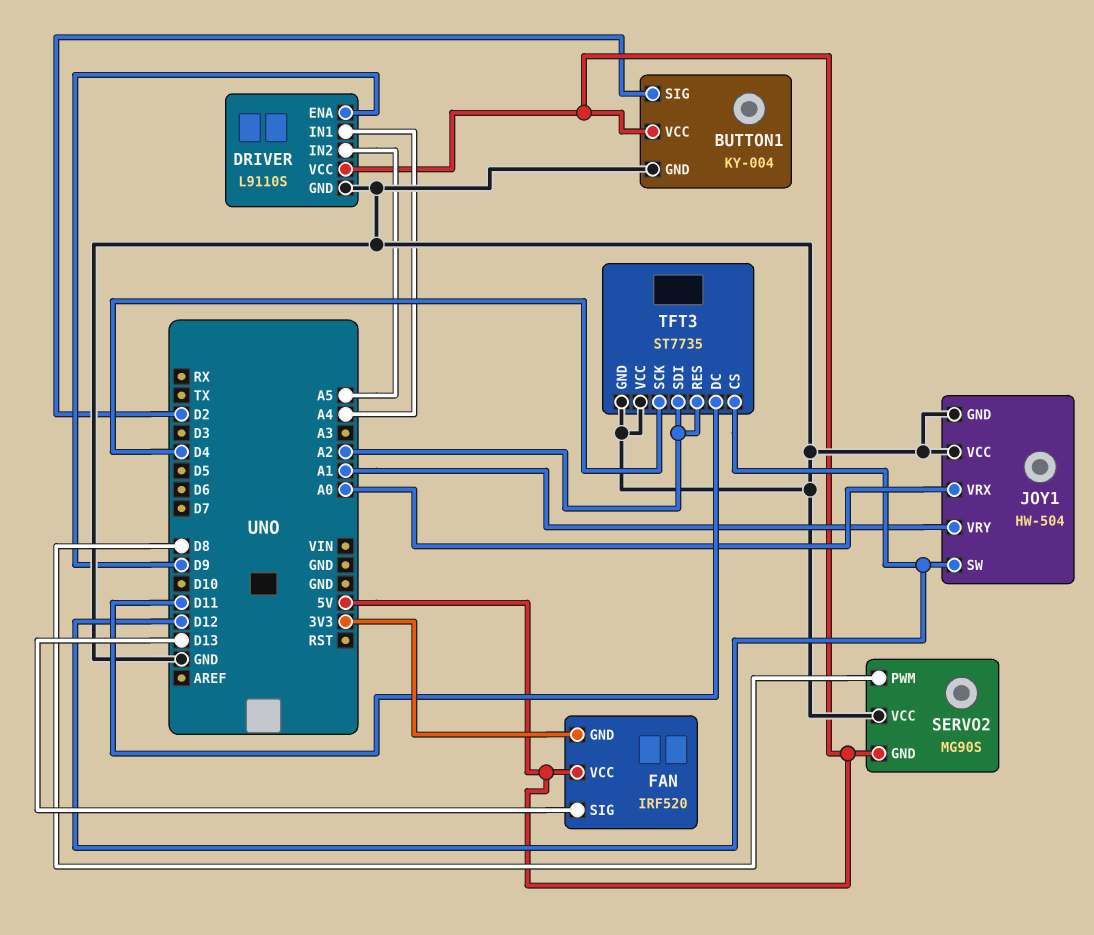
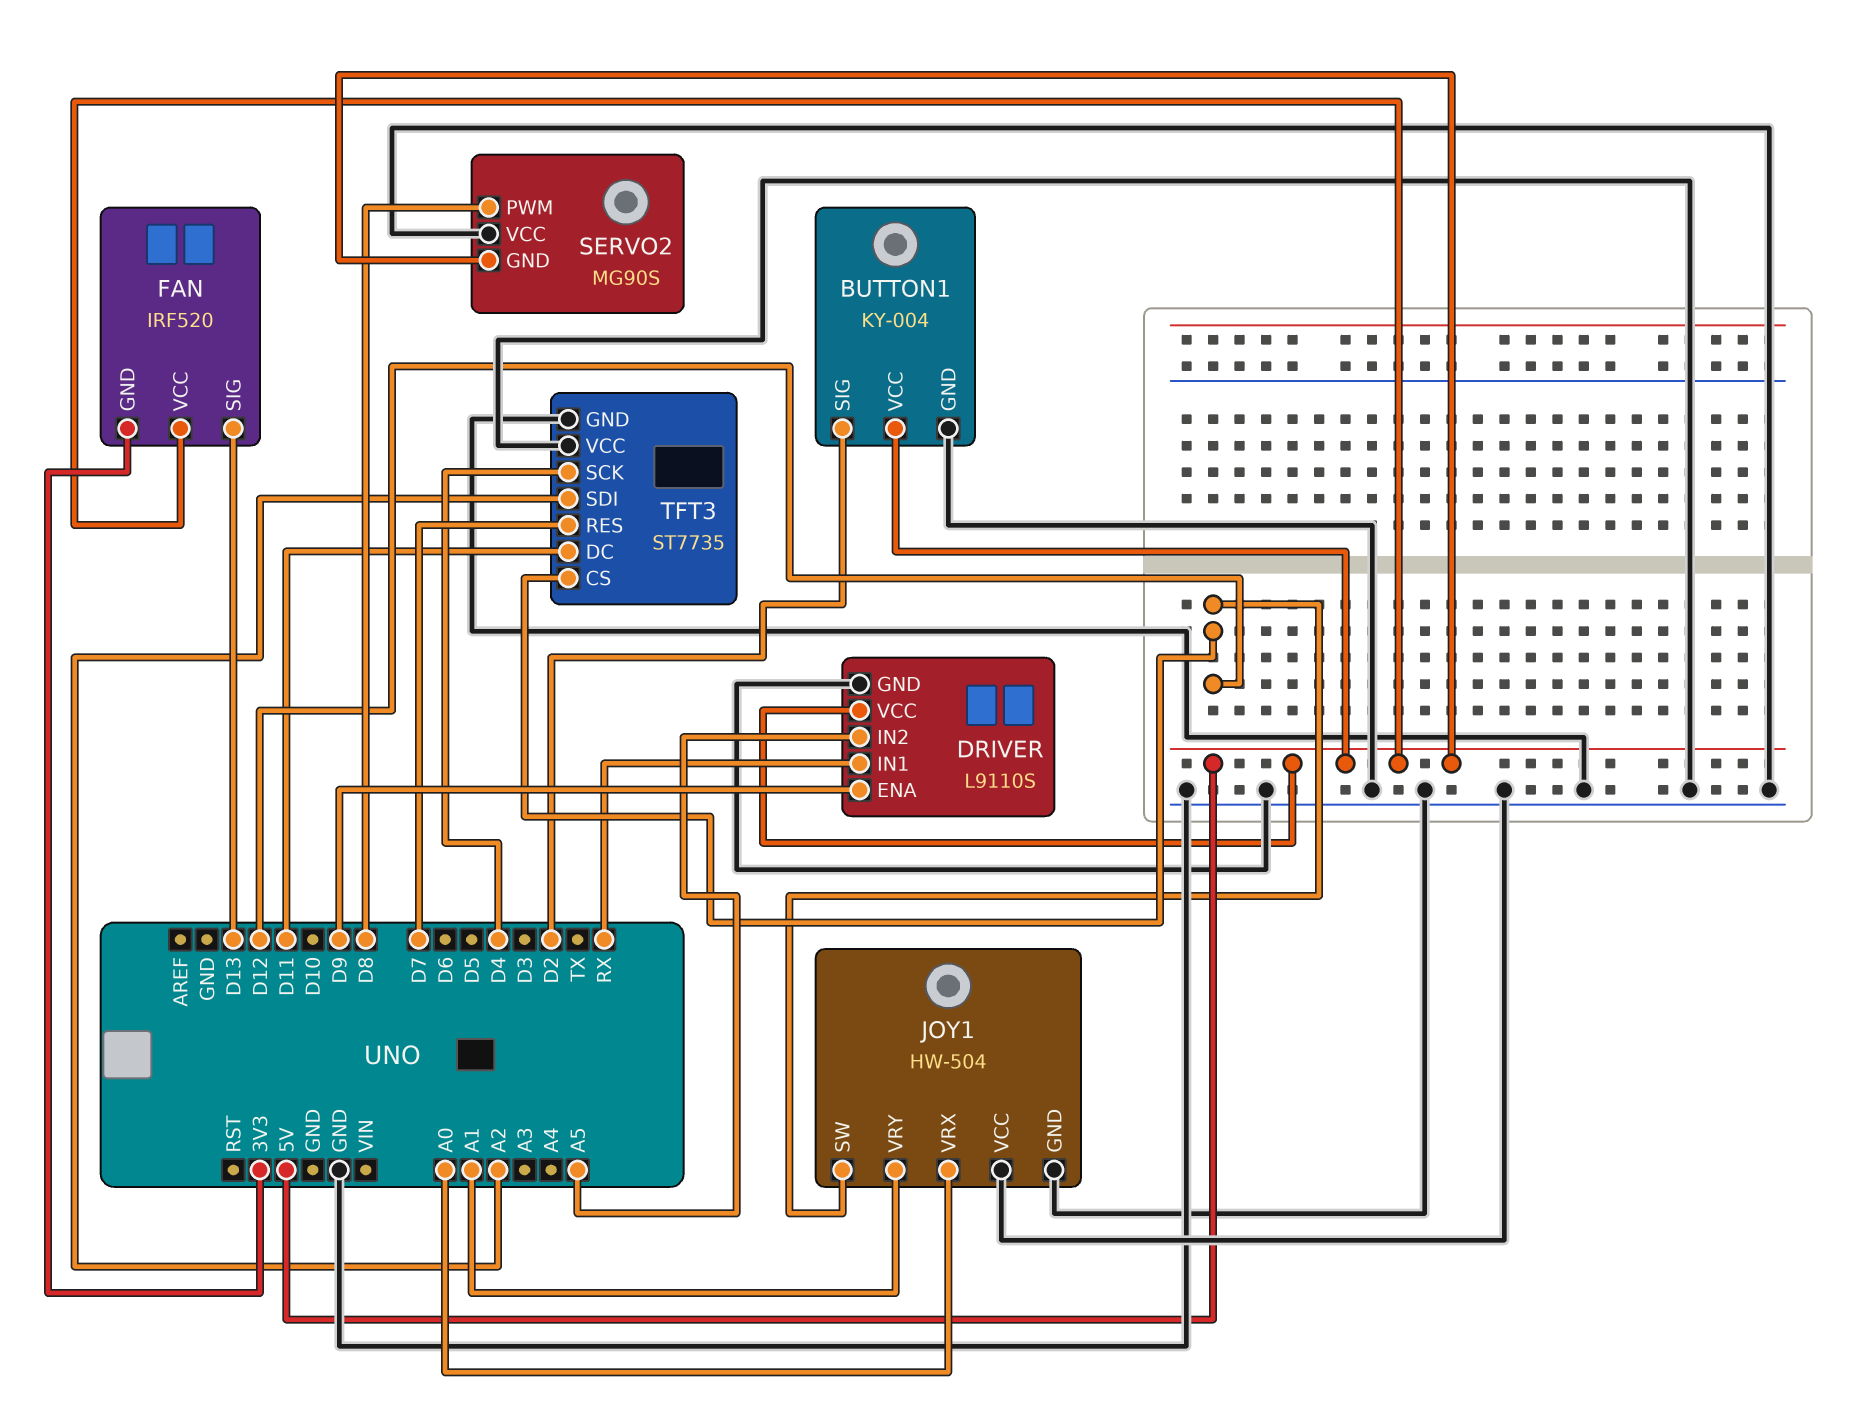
DRIVER pin IN1: A4 -> RX
TFT3 pin RES: A2 -> D7

